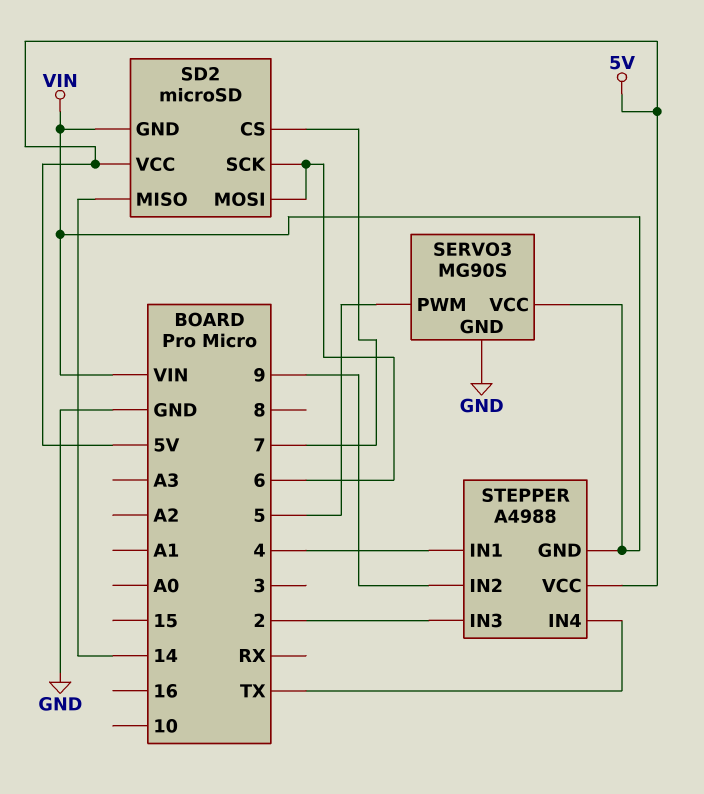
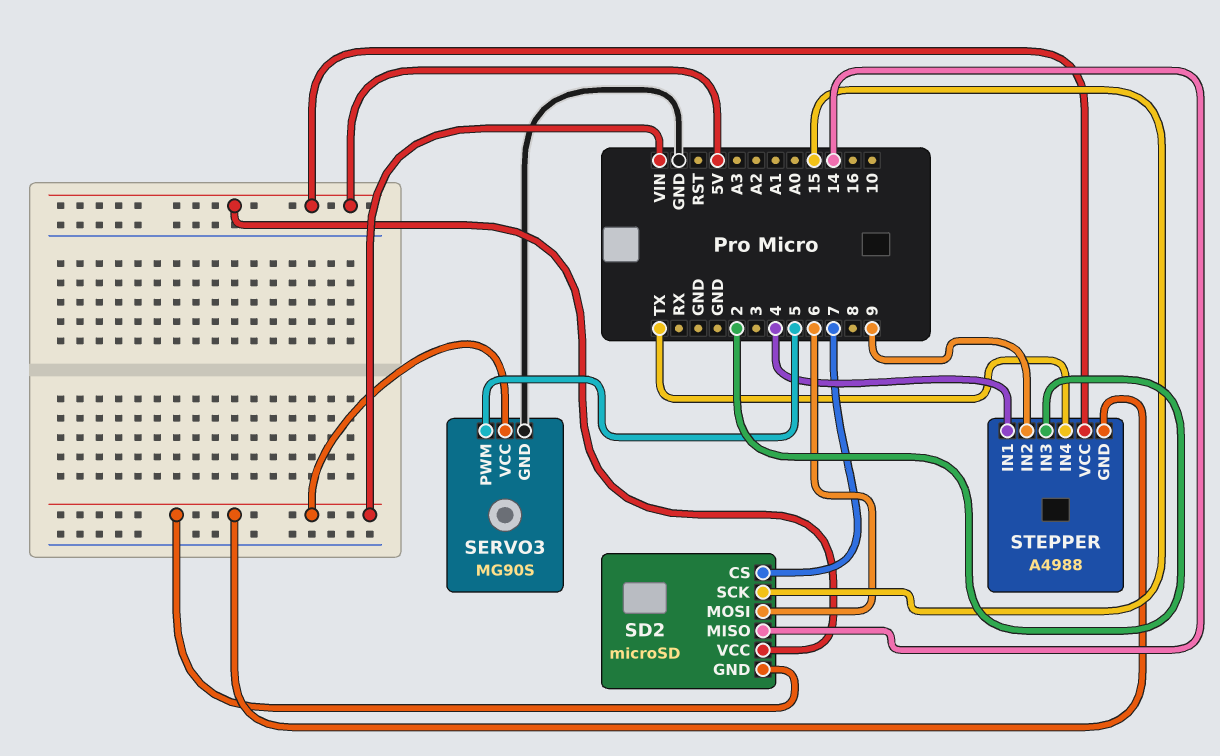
SD2 pin SCK: 6 -> 15

